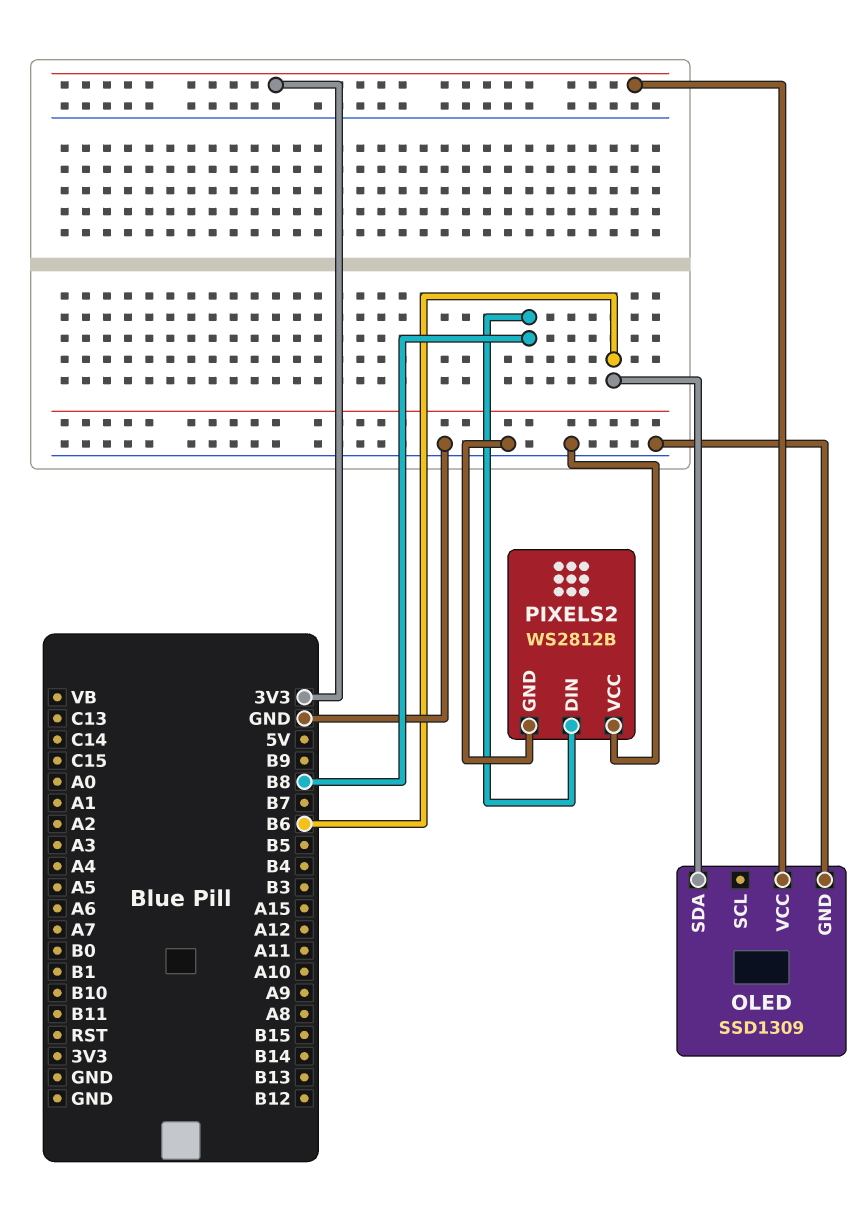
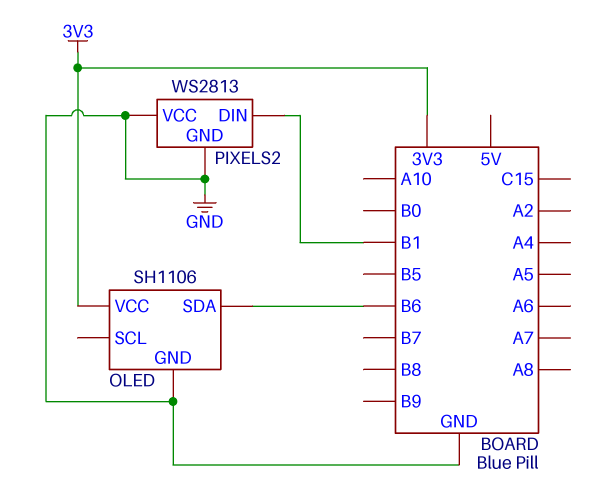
OLED: SSD1309 -> SH1106
PIXELS2: WS2812B -> WS2813
PIXELS2 pin DIN: B8 -> B1

